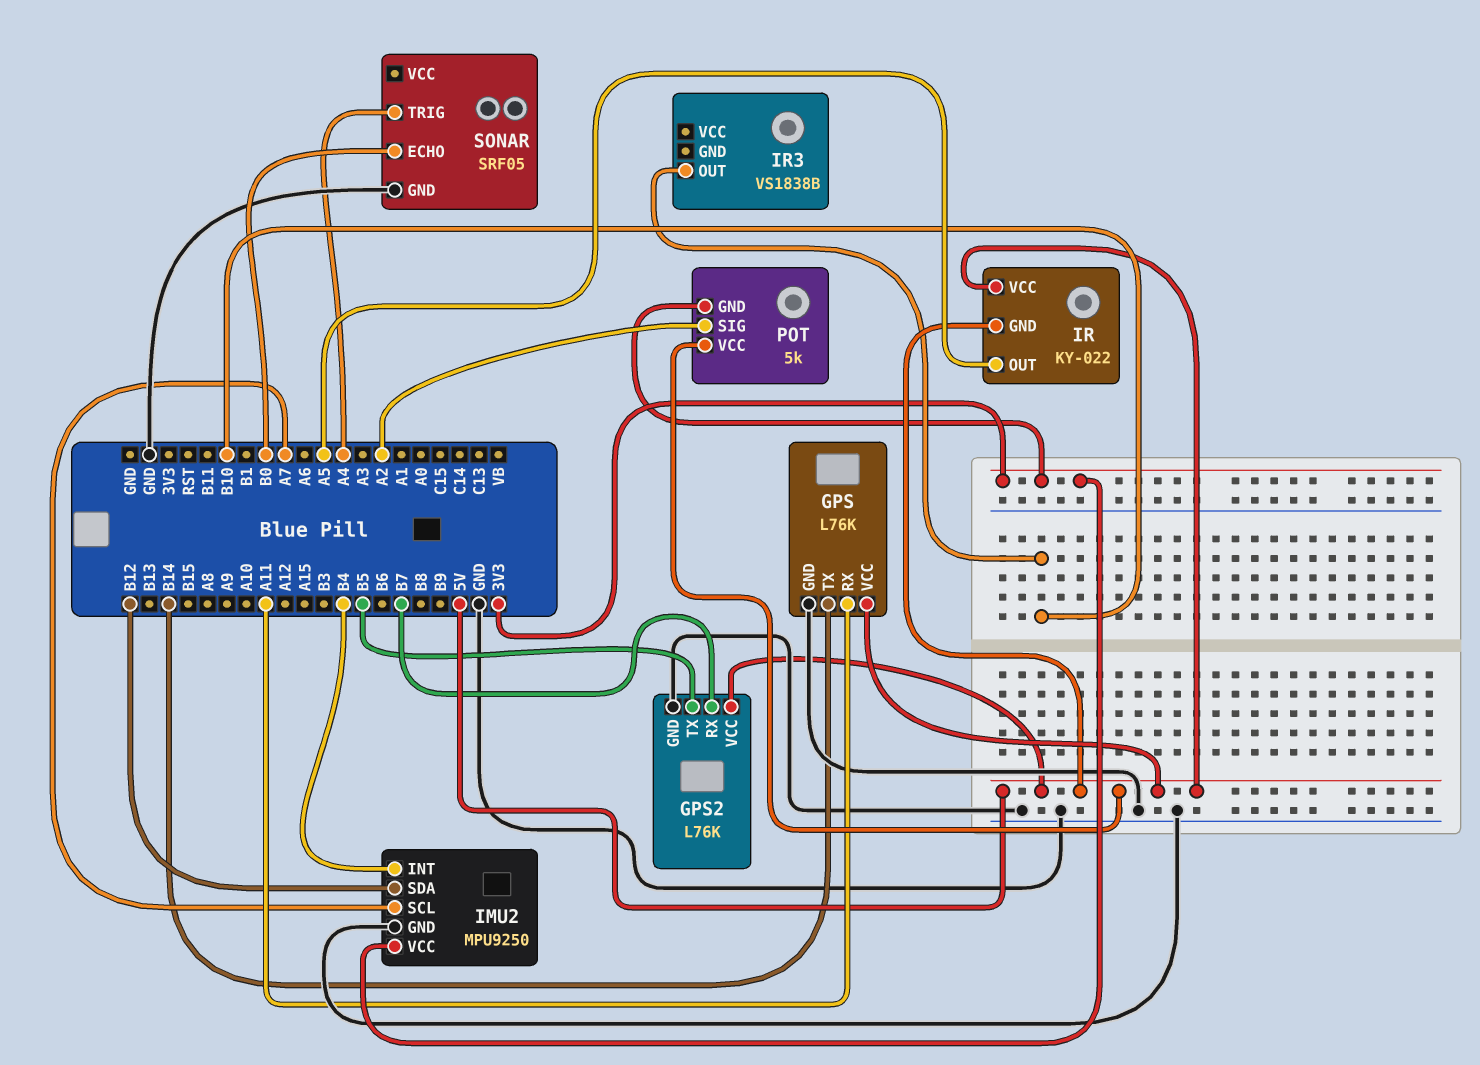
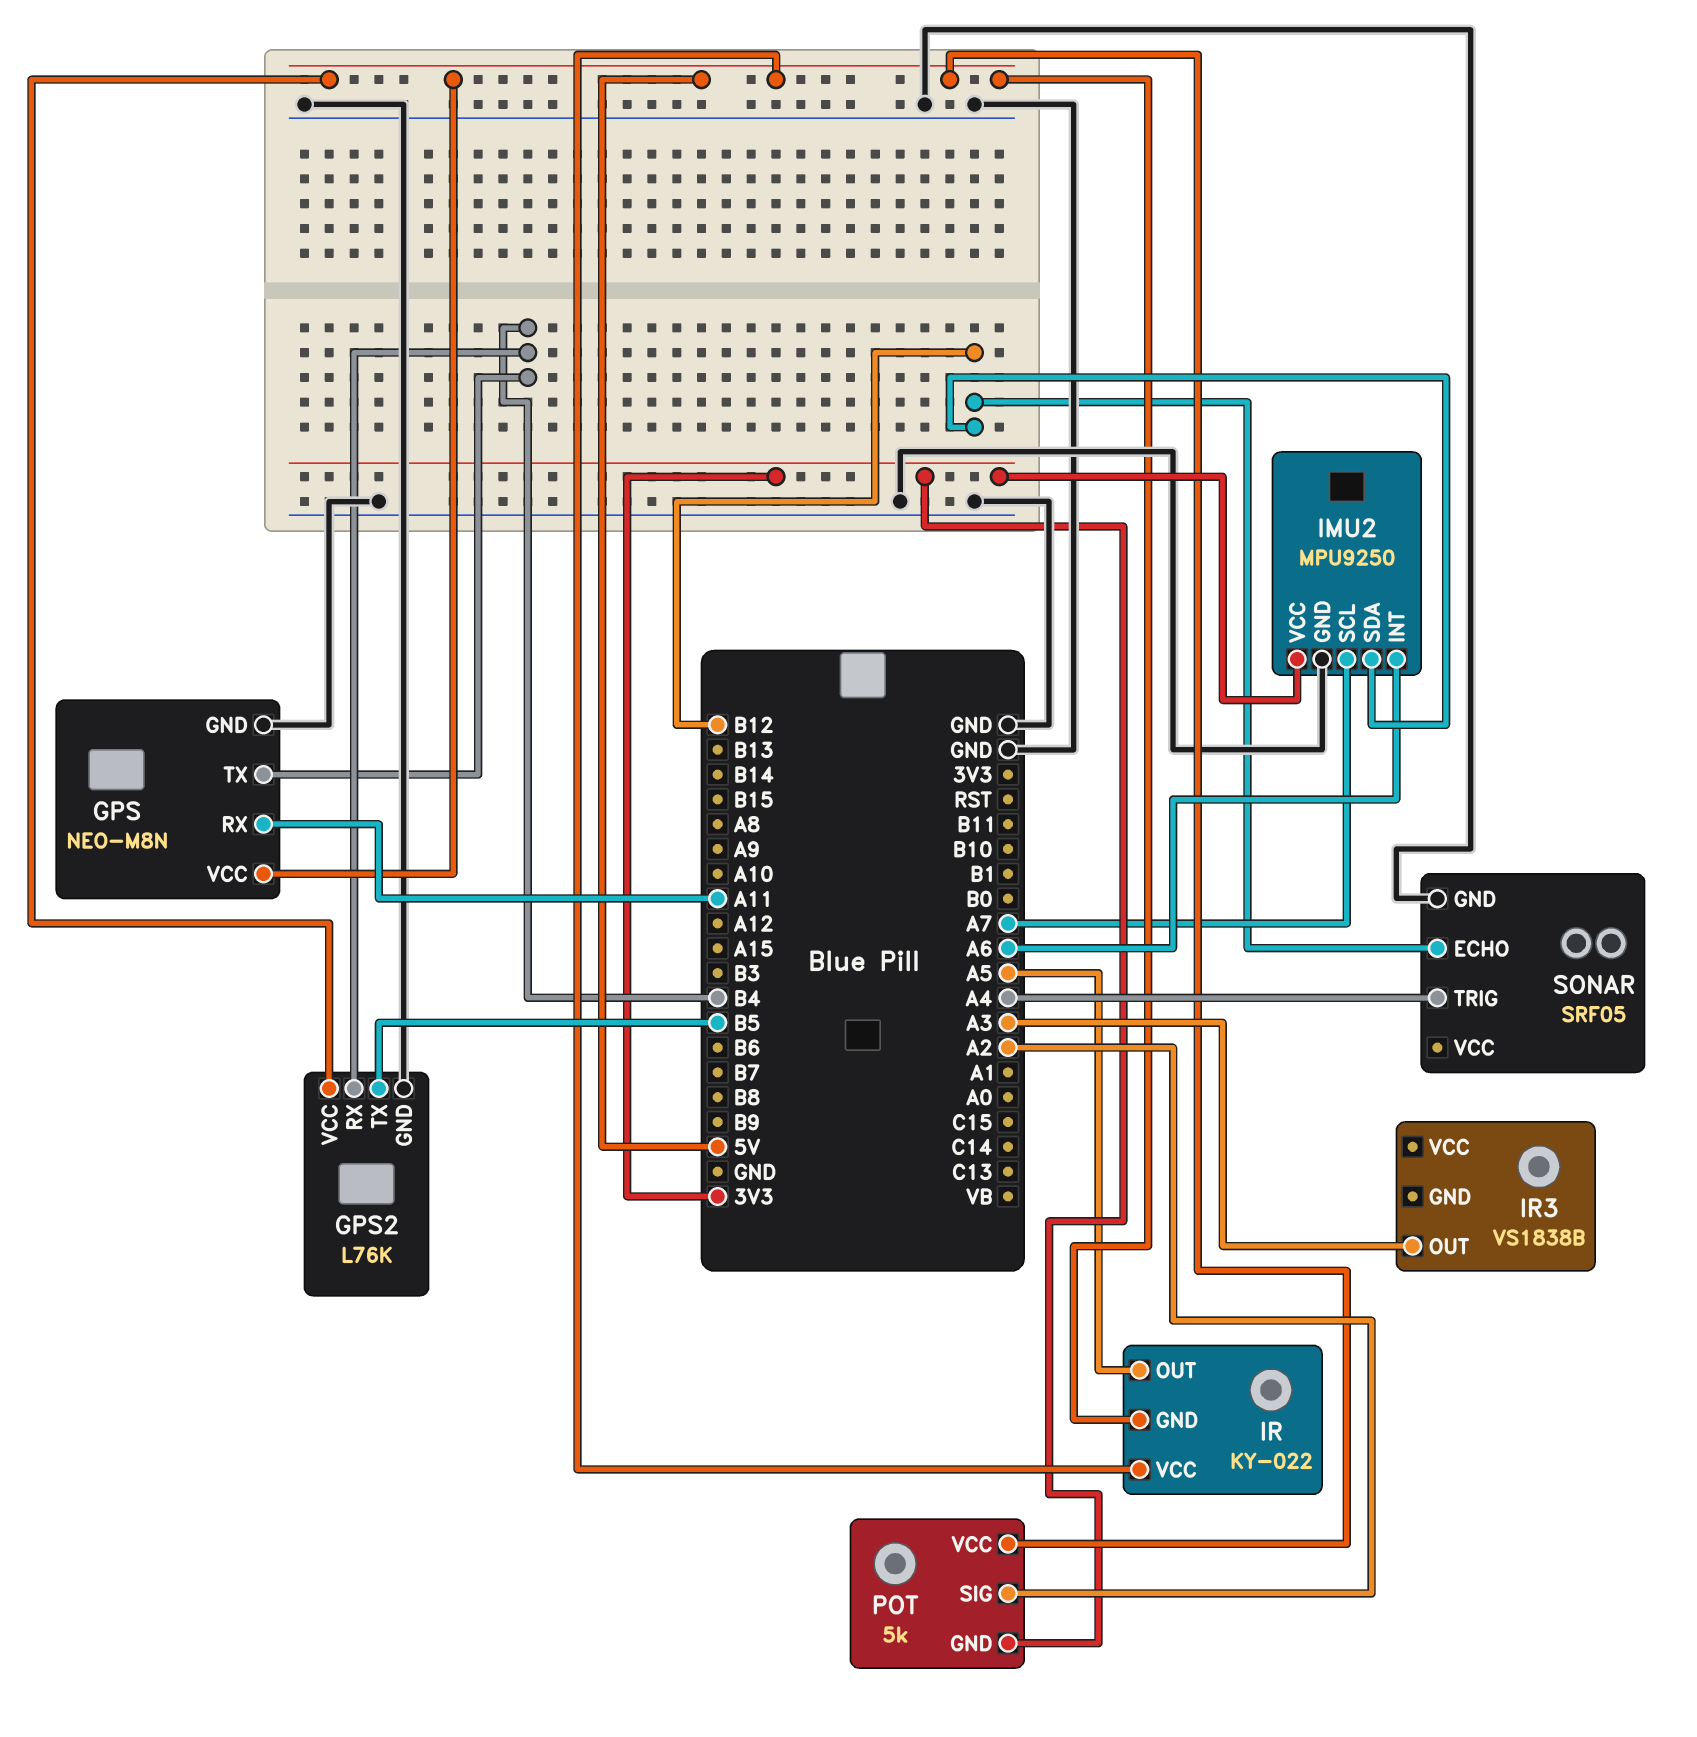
GPS: L76K -> NEO-M8N
GPS pin TX: B14 -> B4
GPS2 pin RX: B7 -> B4
IMU2 pin INT: B4 -> A6
IR3 pin OUT: B10 -> A3
SONAR pin ECHO: B0 -> B12

